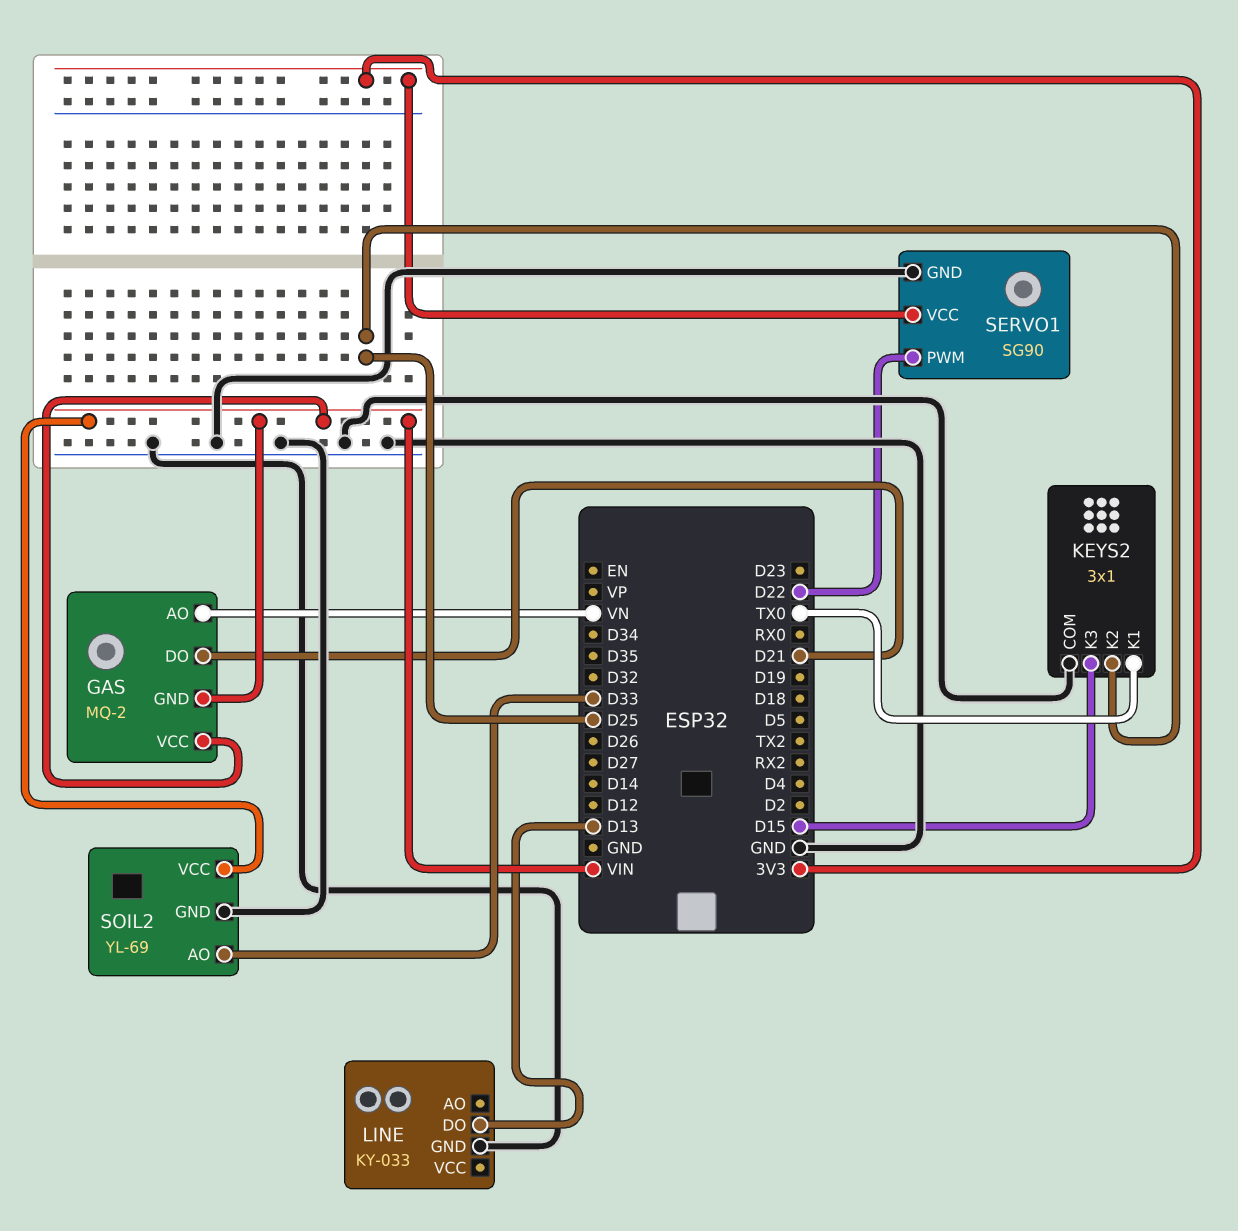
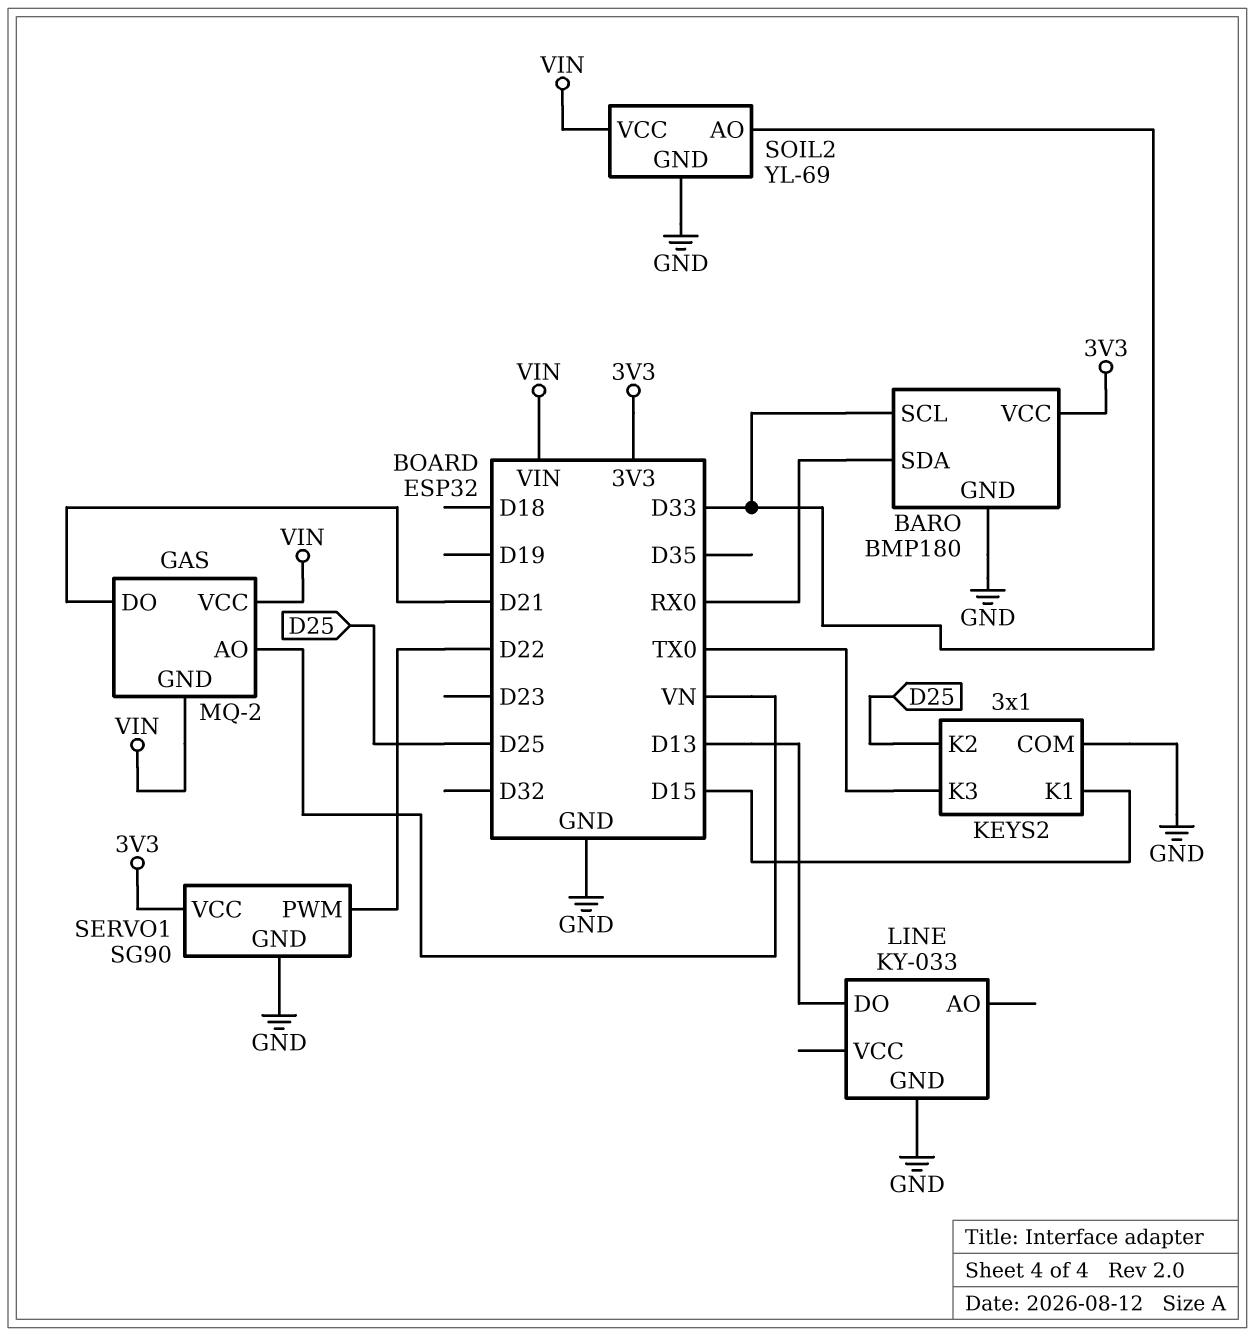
BARO: none -> BMP180
BARO pin GND: none -> GND
BARO pin SCL: none -> D33
BARO pin SDA: none -> RX0
BARO pin VCC: none -> 3V3
KEYS2 pin K1: TX0 -> D15
KEYS2 pin K3: D15 -> TX0

